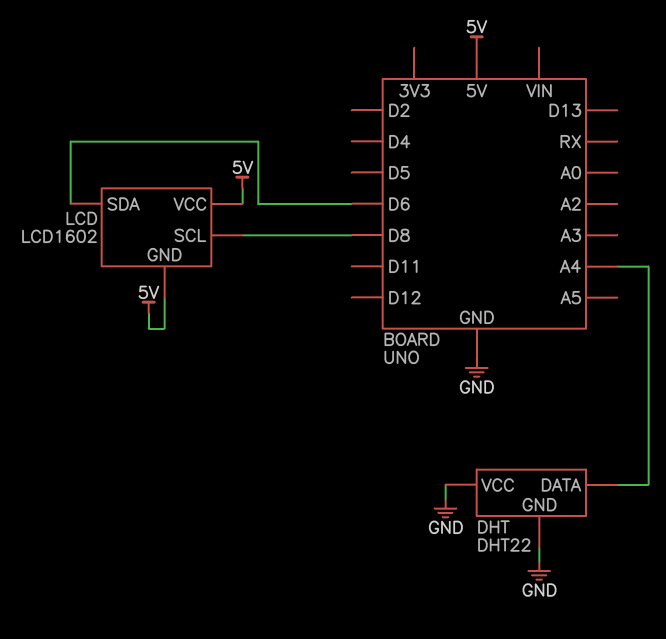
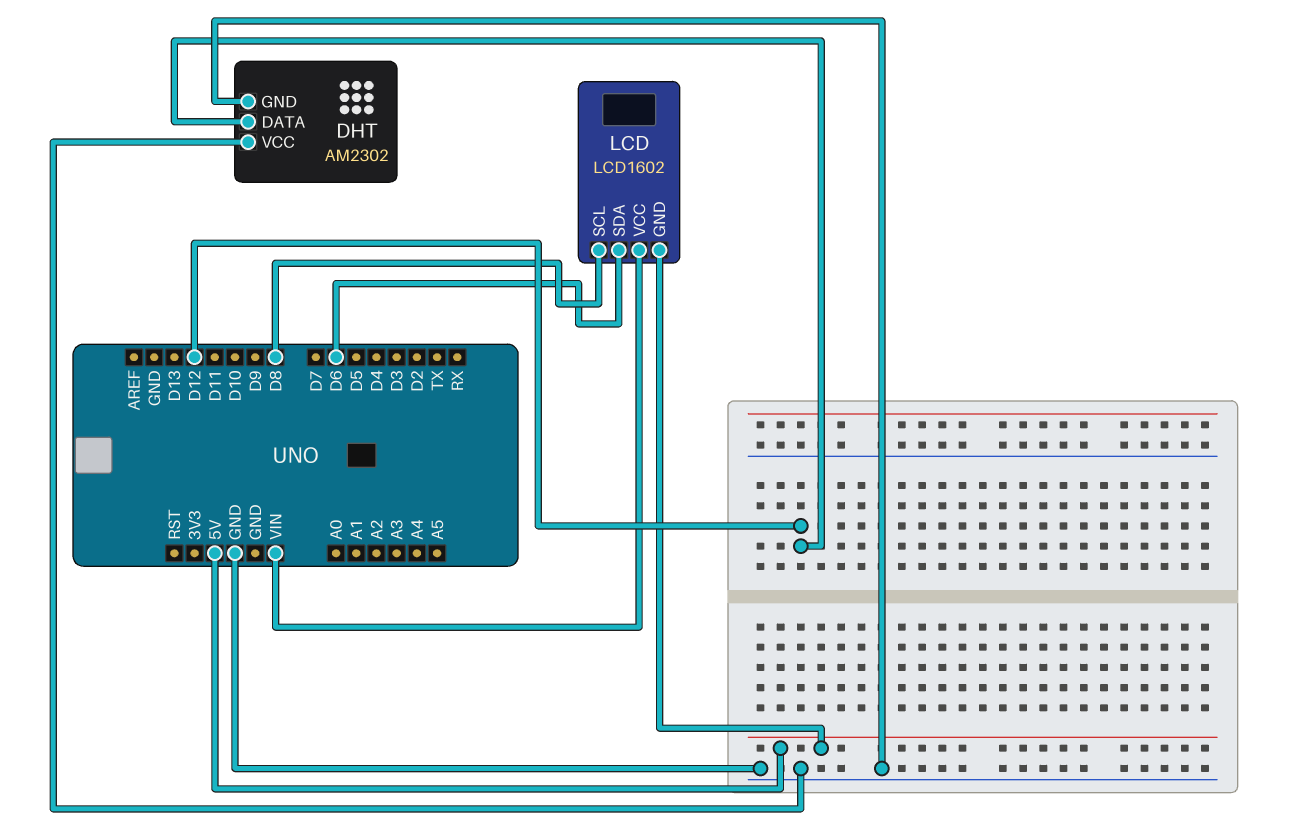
DHT: DHT22 -> AM2302
DHT pin DATA: A4 -> D12
LCD pin VCC: 5V -> VIN

